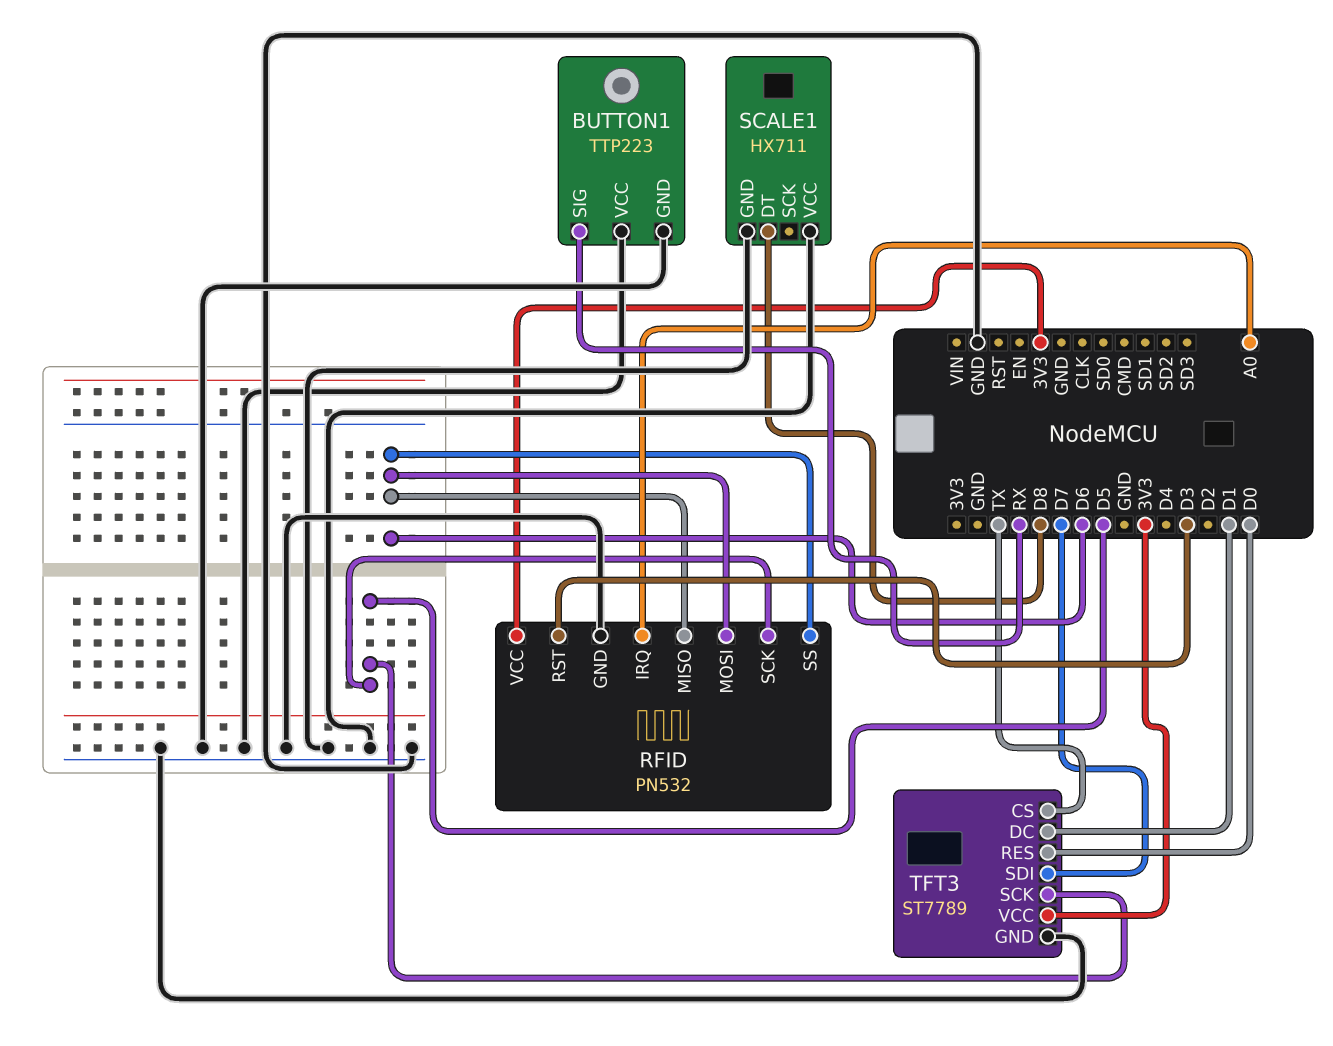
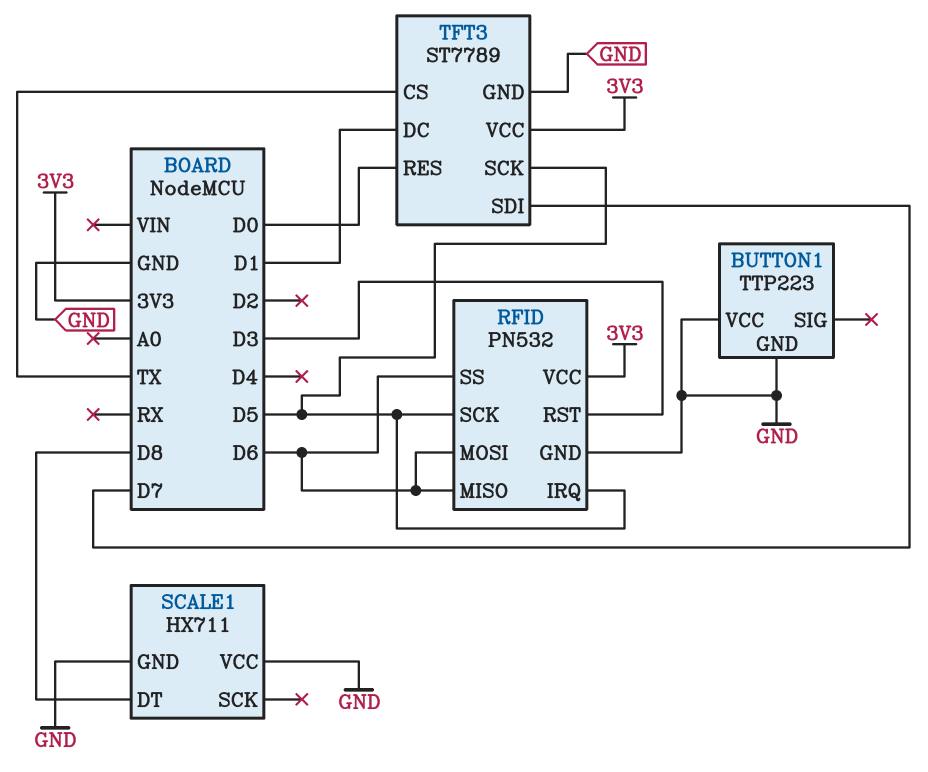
BUTTON1 pin SIG: RX -> none
RFID pin IRQ: A0 -> D5

